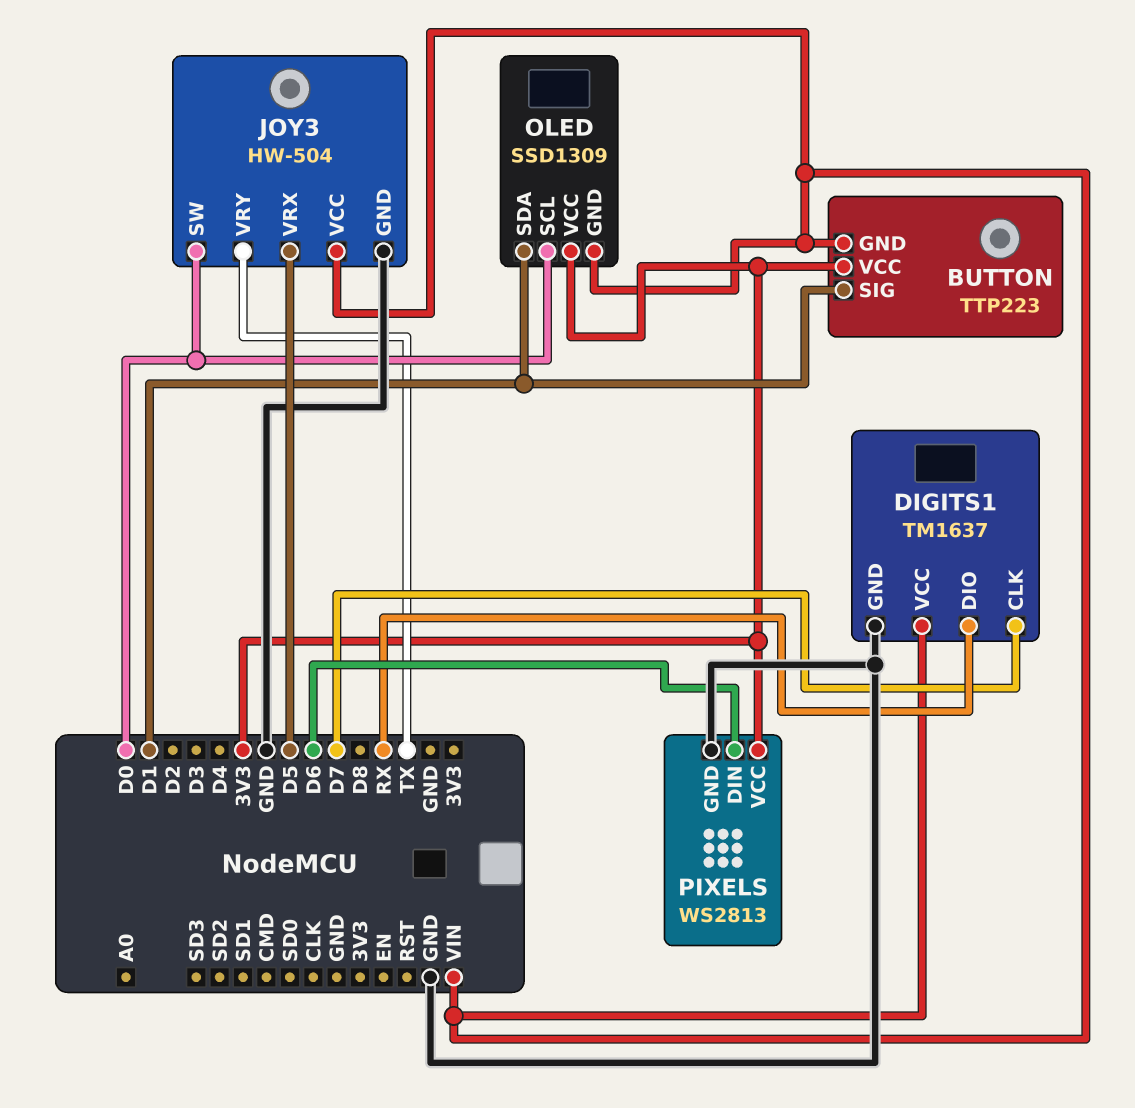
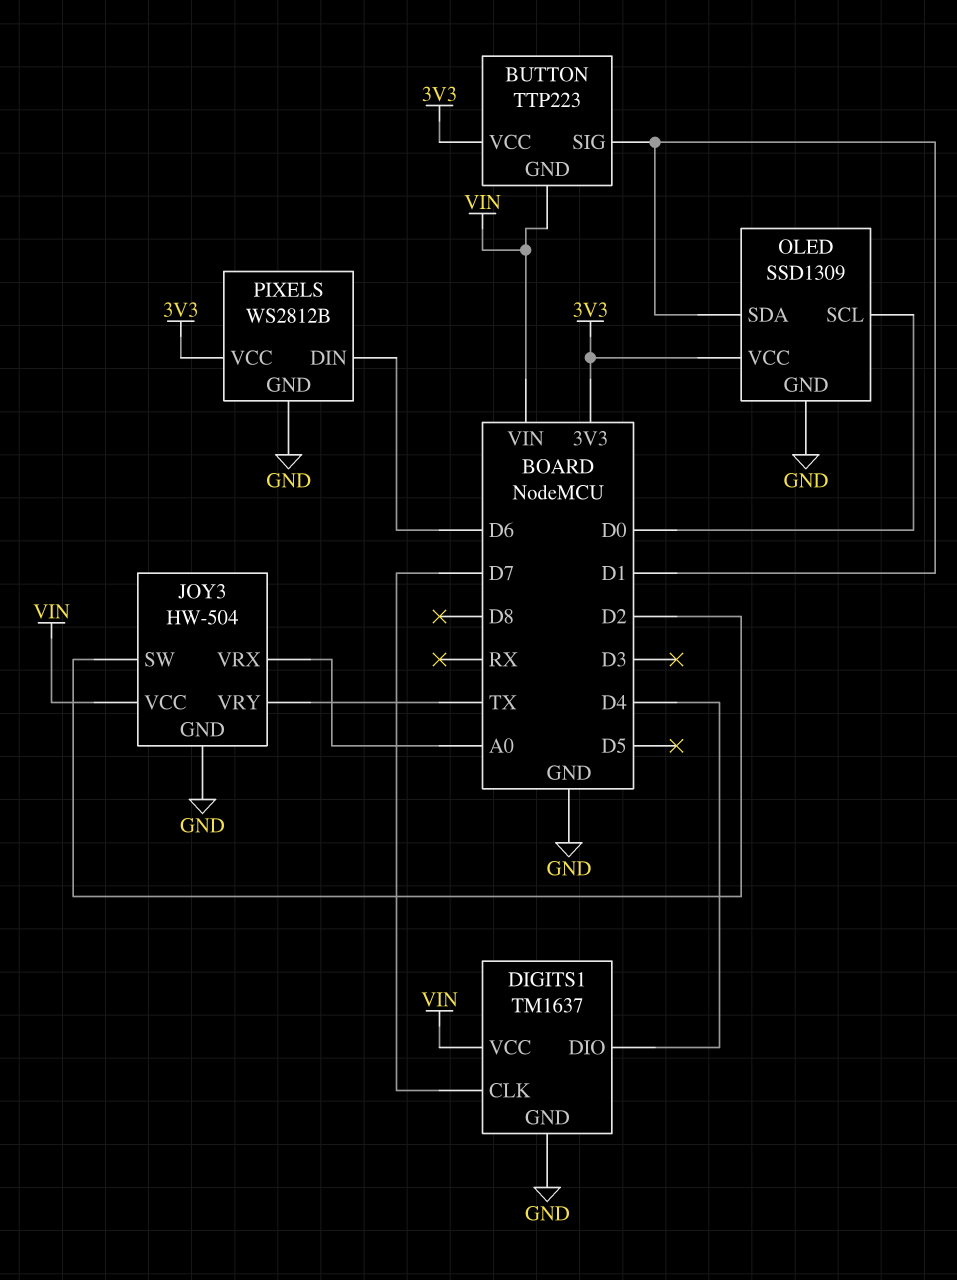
DIGITS1 pin DIO: RX -> D4
JOY3 pin SW: D0 -> D2
JOY3 pin VRX: D5 -> A0
OLED pin GND: VIN -> GND
PIXELS: WS2813 -> WS2812B

